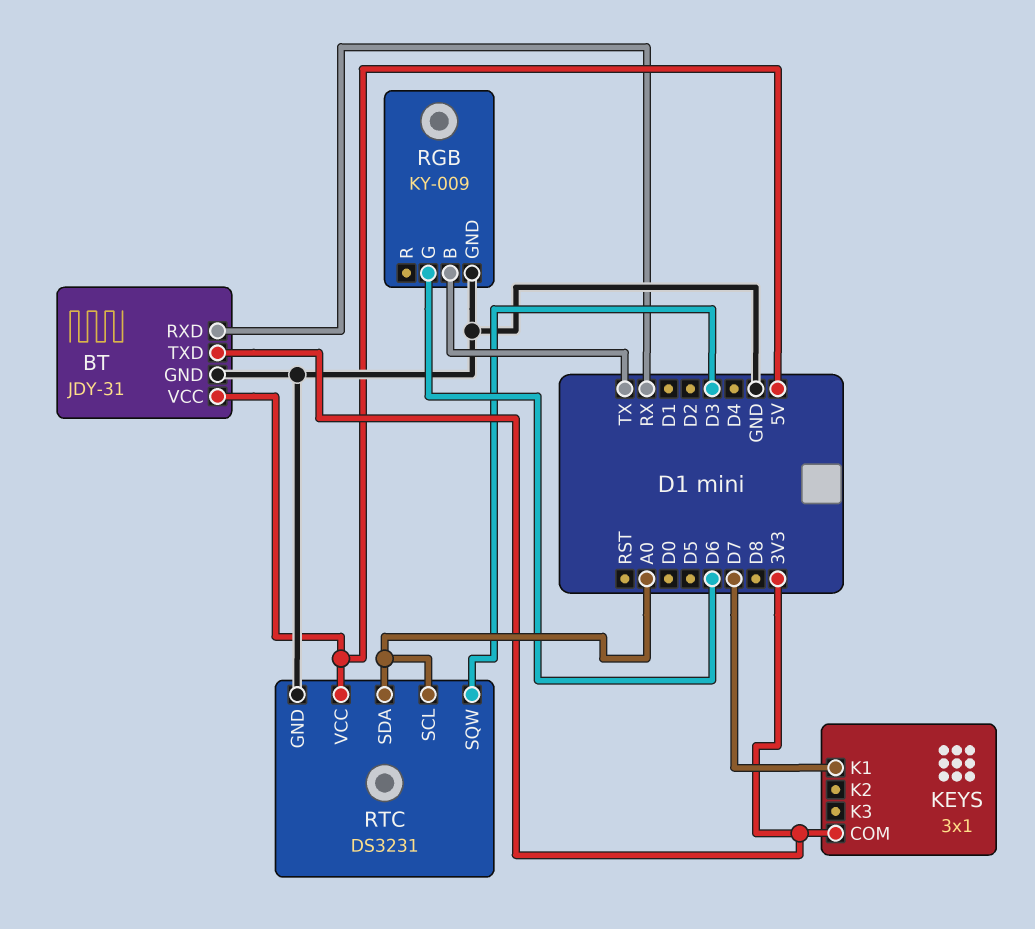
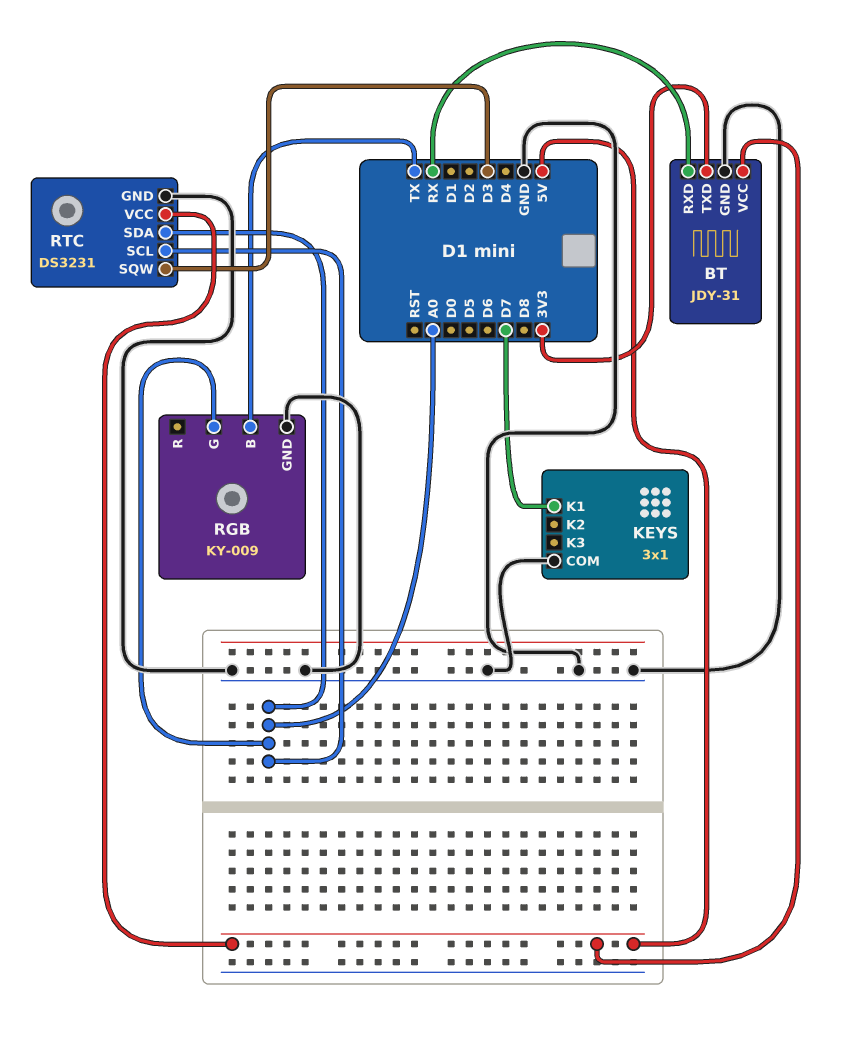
KEYS pin COM: 3V3 -> GND
RGB pin G: D6 -> A0

